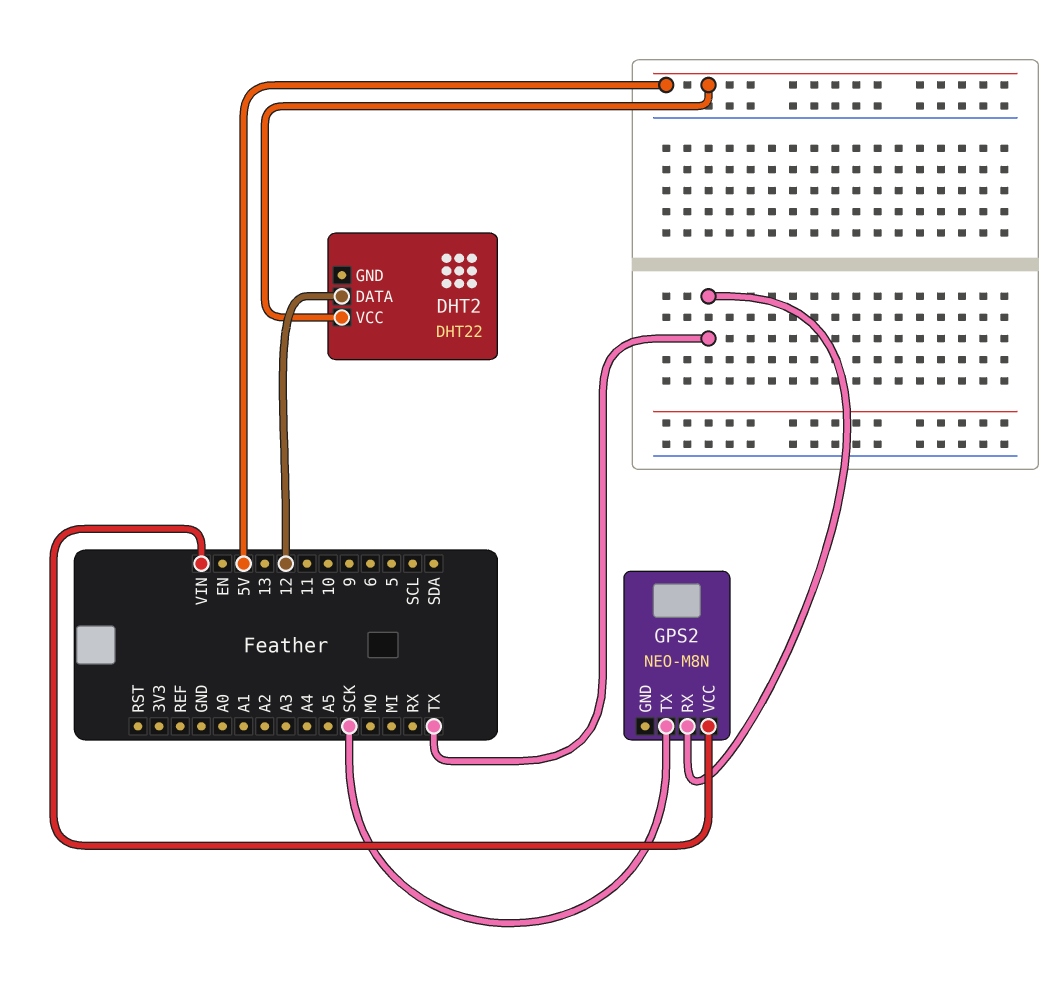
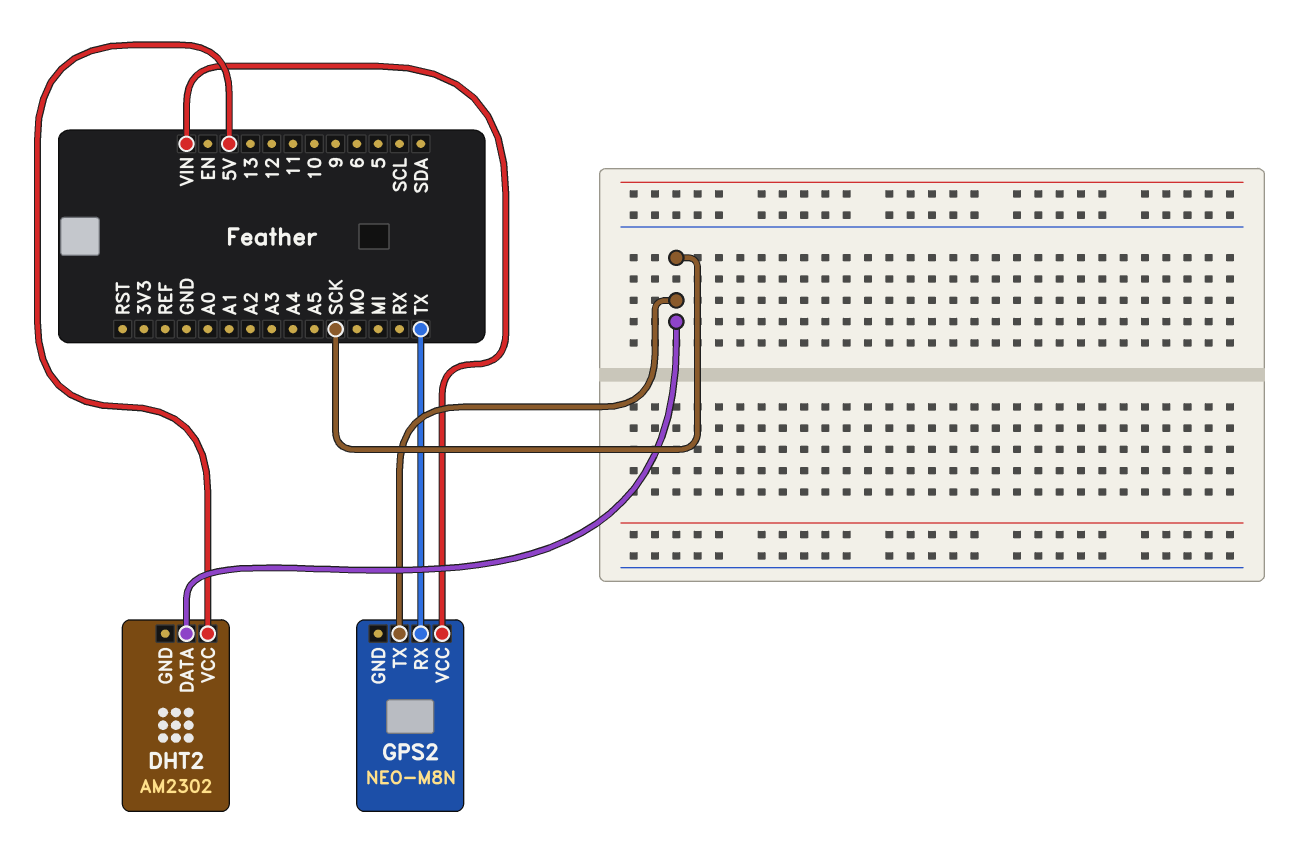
DHT2: DHT22 -> AM2302
DHT2 pin DATA: 12 -> SCK

